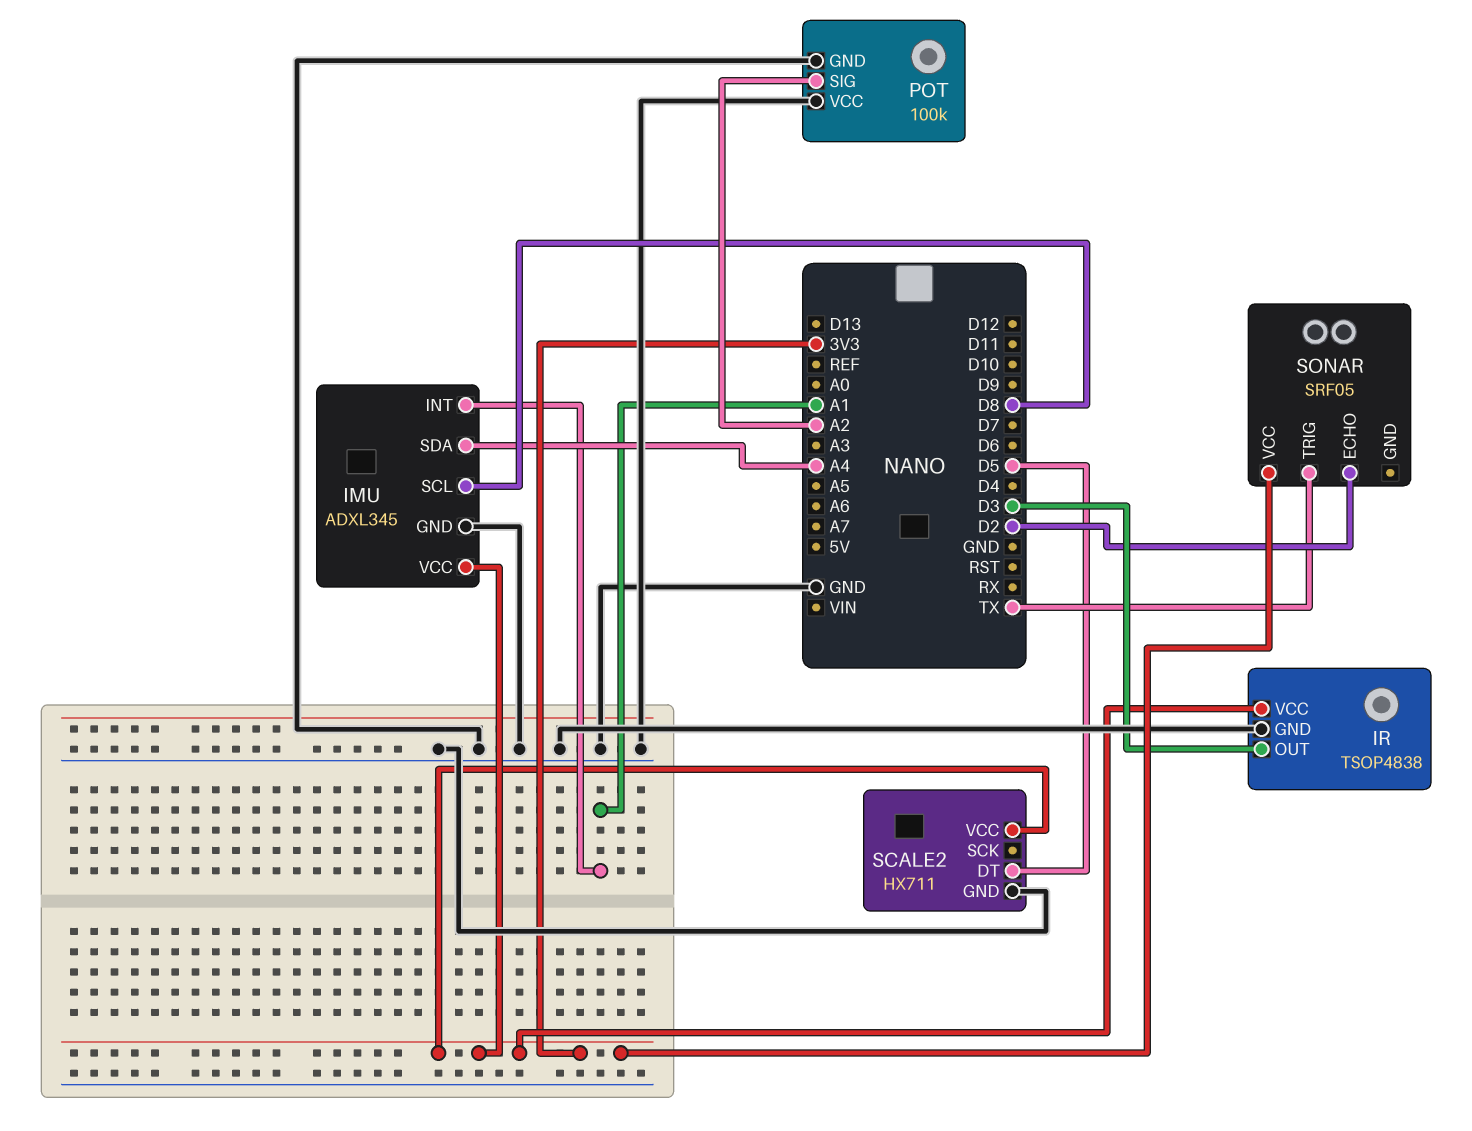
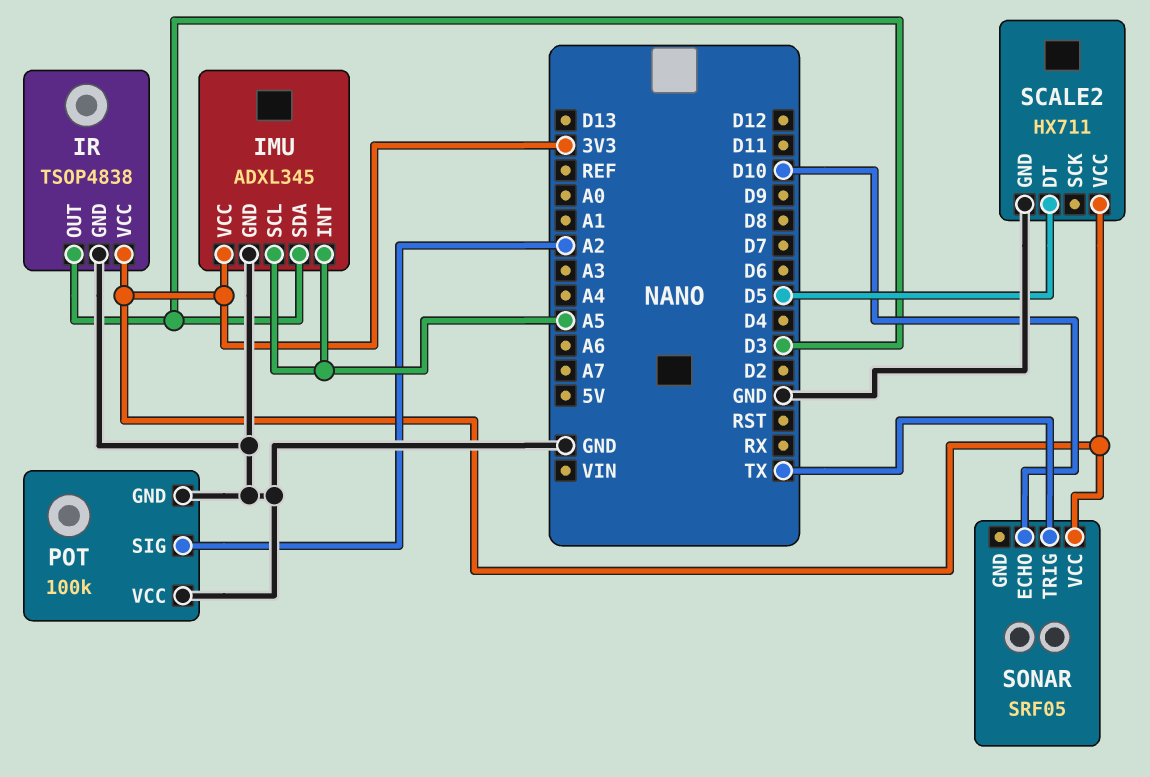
IMU pin INT: A1 -> A5
IMU pin SCL: D8 -> A5
IMU pin SDA: A4 -> D3
SONAR pin ECHO: D2 -> D10

